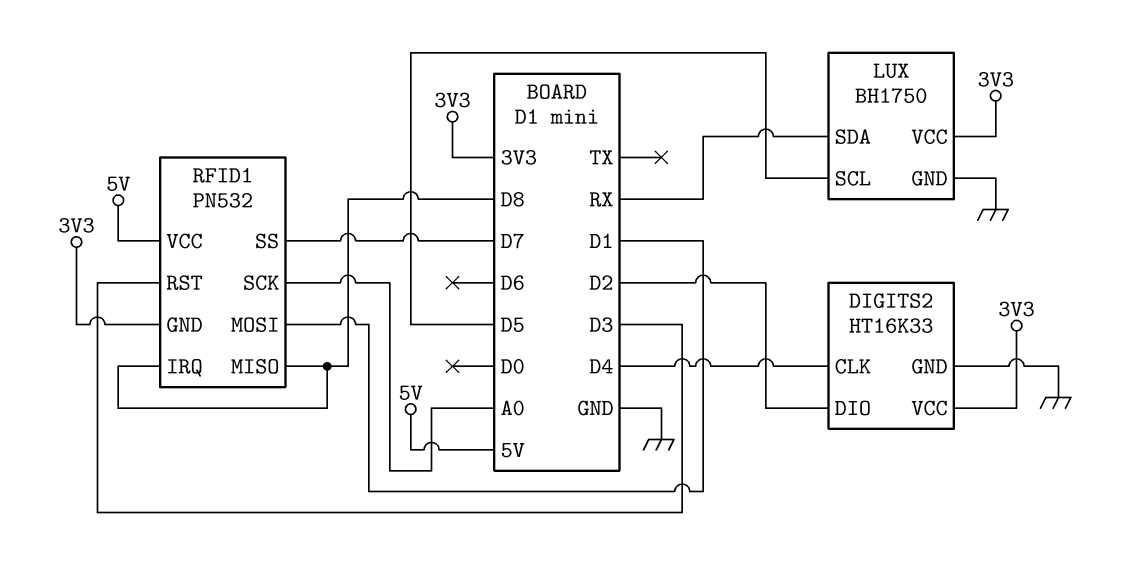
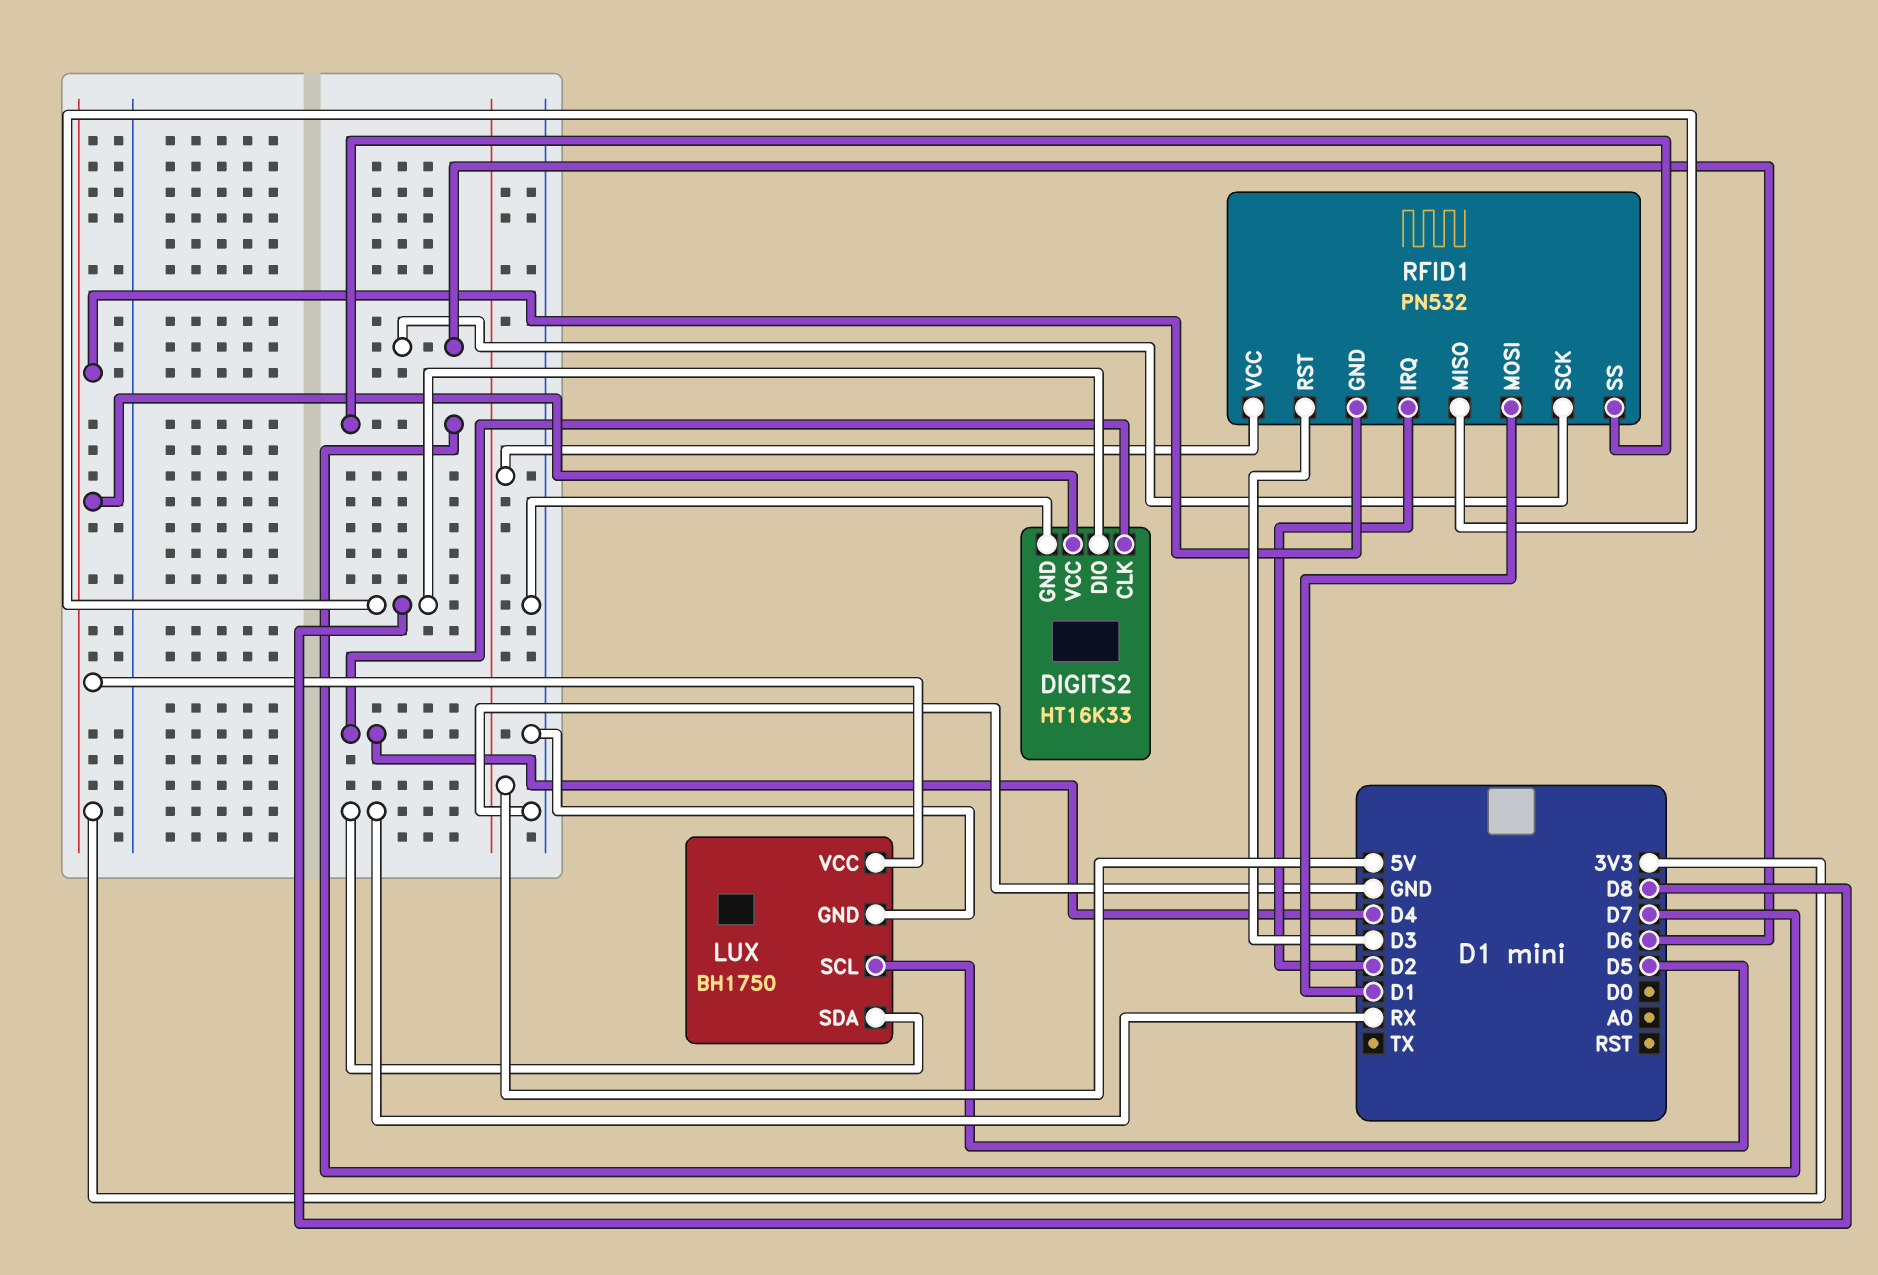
DIGITS2 pin DIO: D2 -> D8
RFID1 pin IRQ: D8 -> D2
RFID1 pin SCK: A0 -> D6

